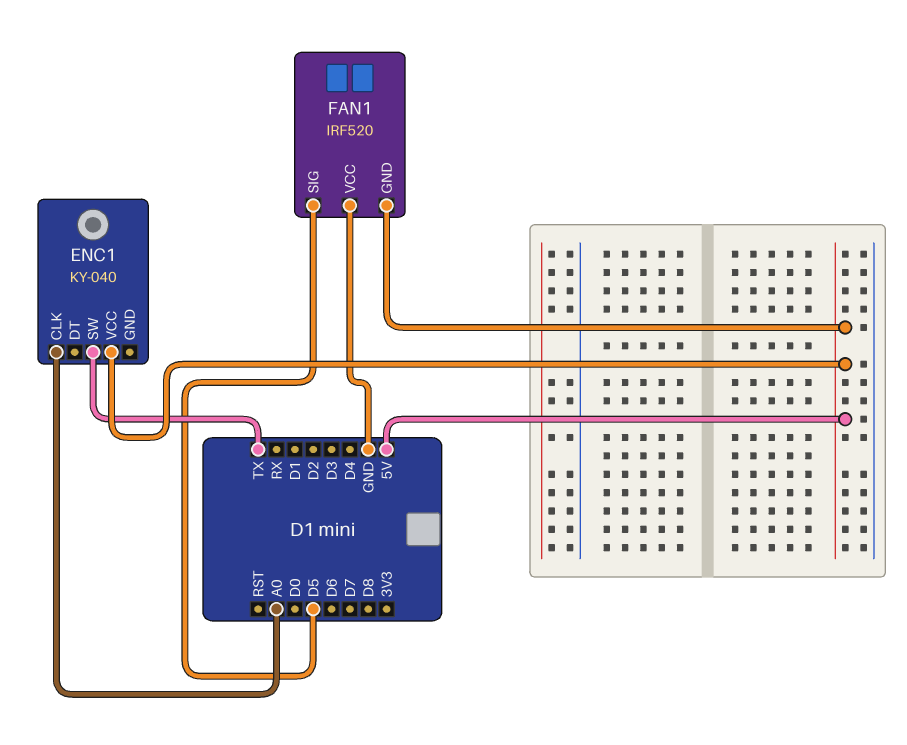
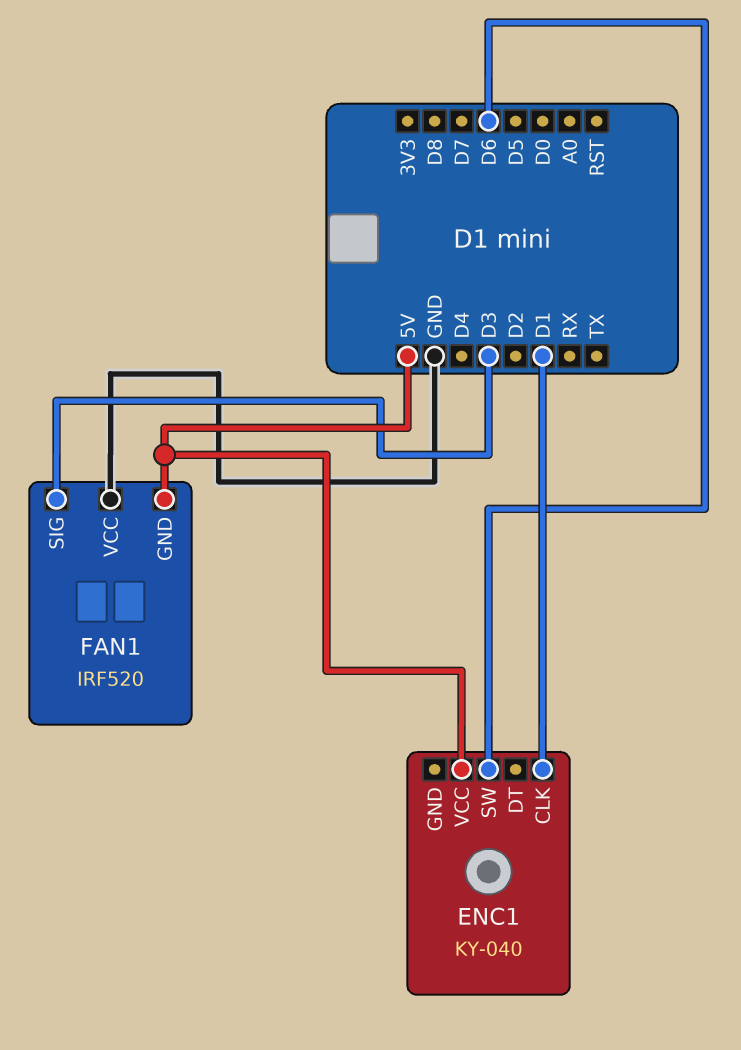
ENC1 pin CLK: A0 -> D1
ENC1 pin SW: TX -> D6
FAN1 pin SIG: D5 -> D3

